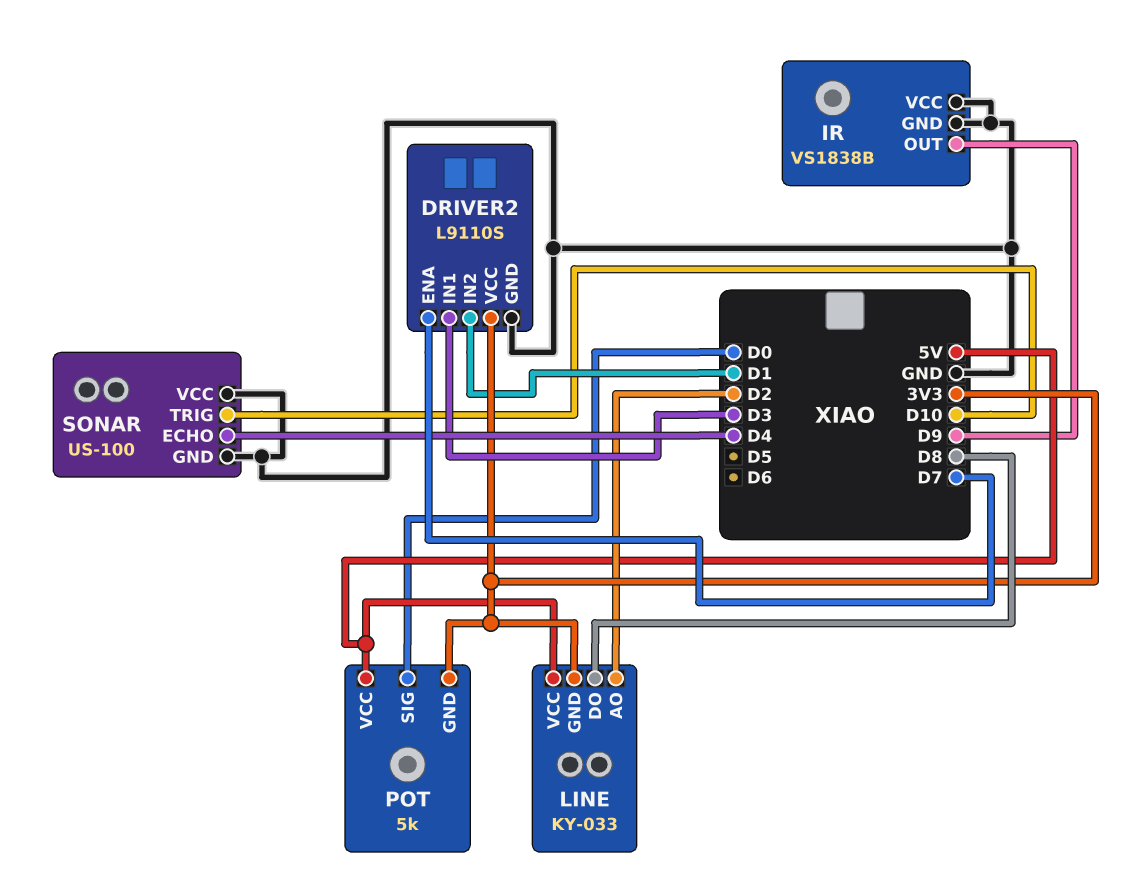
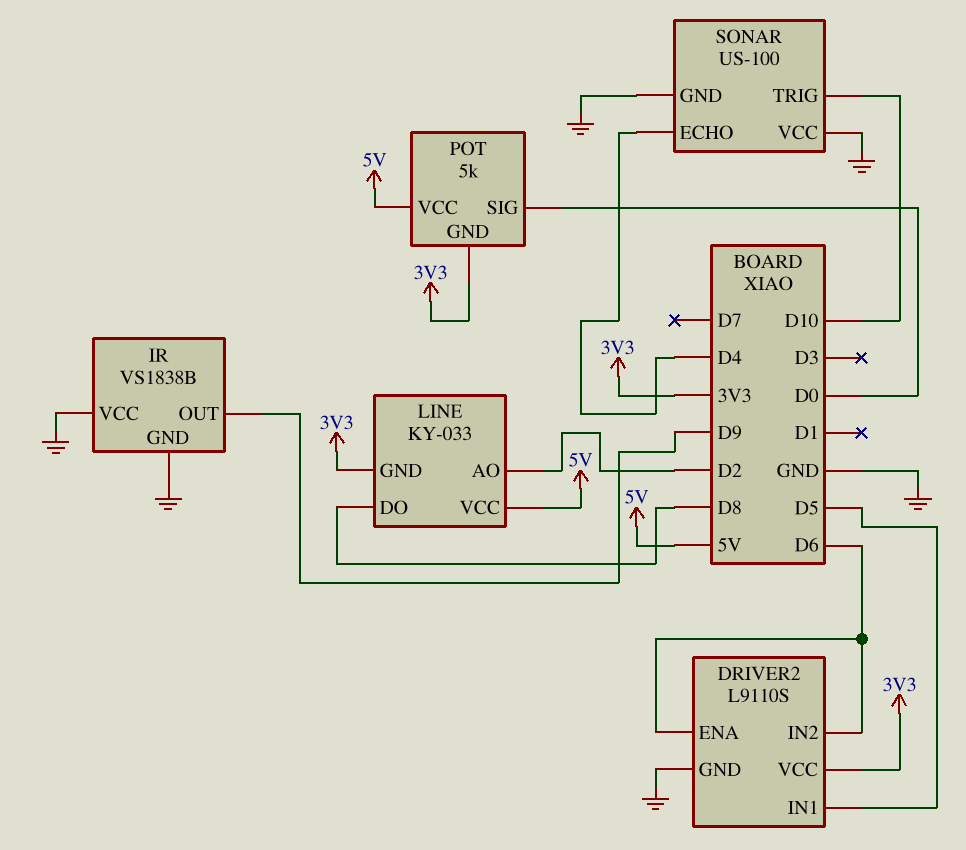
DRIVER2 pin ENA: D7 -> D6
DRIVER2 pin IN1: D3 -> D5
DRIVER2 pin IN2: D1 -> D6

